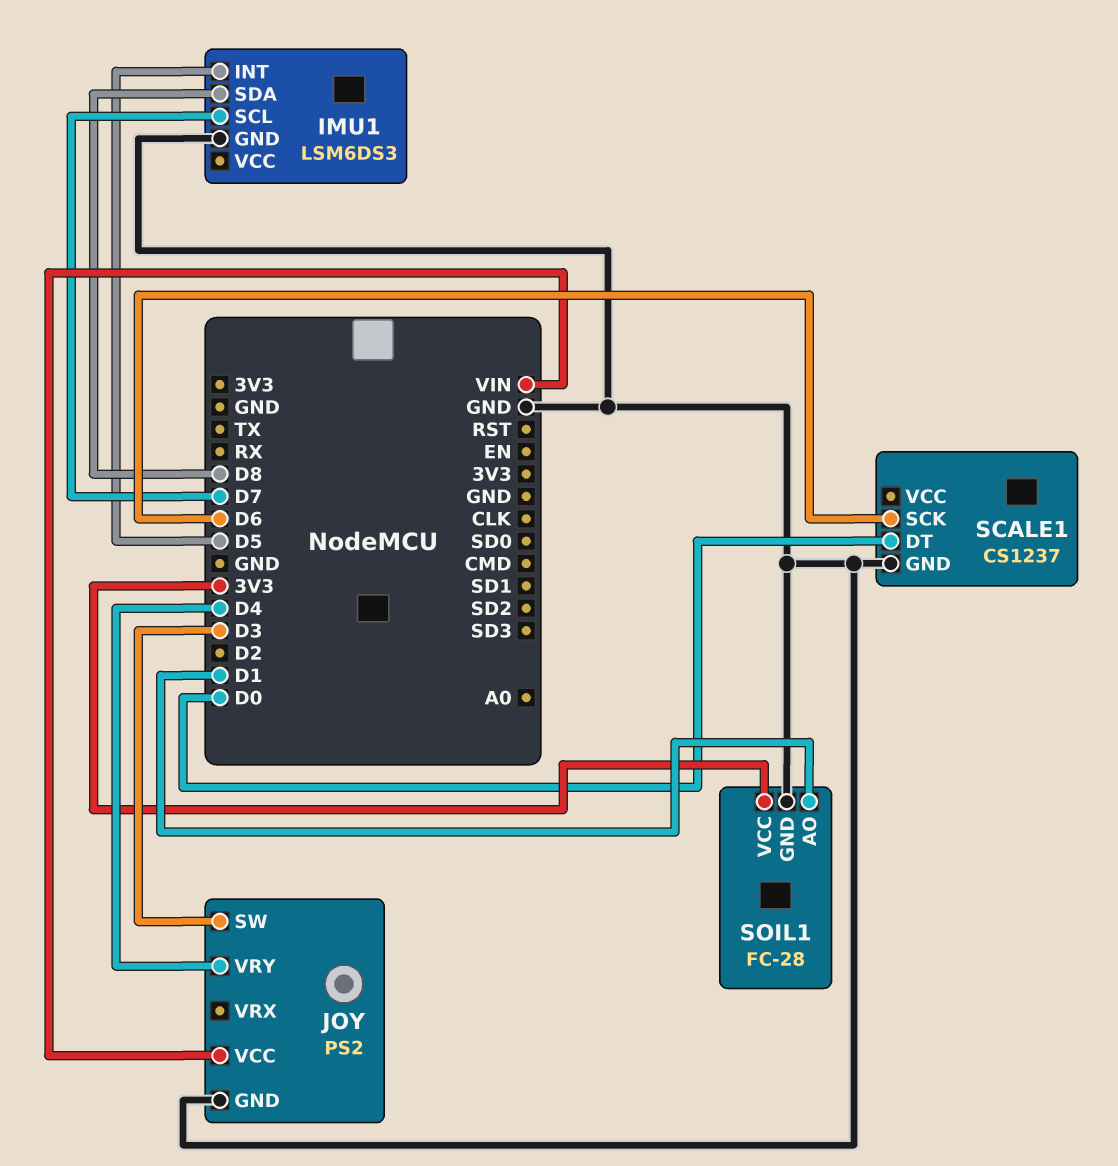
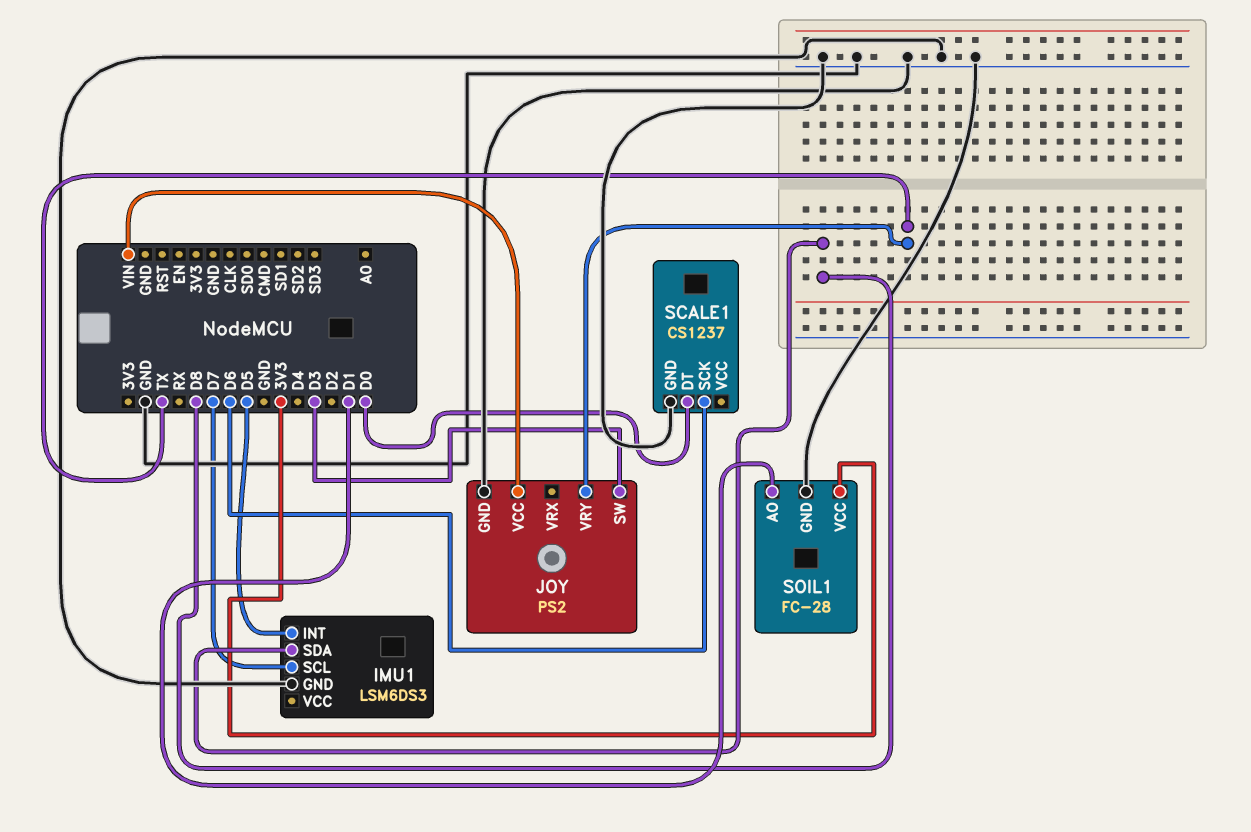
JOY pin VRY: D4 -> TX

